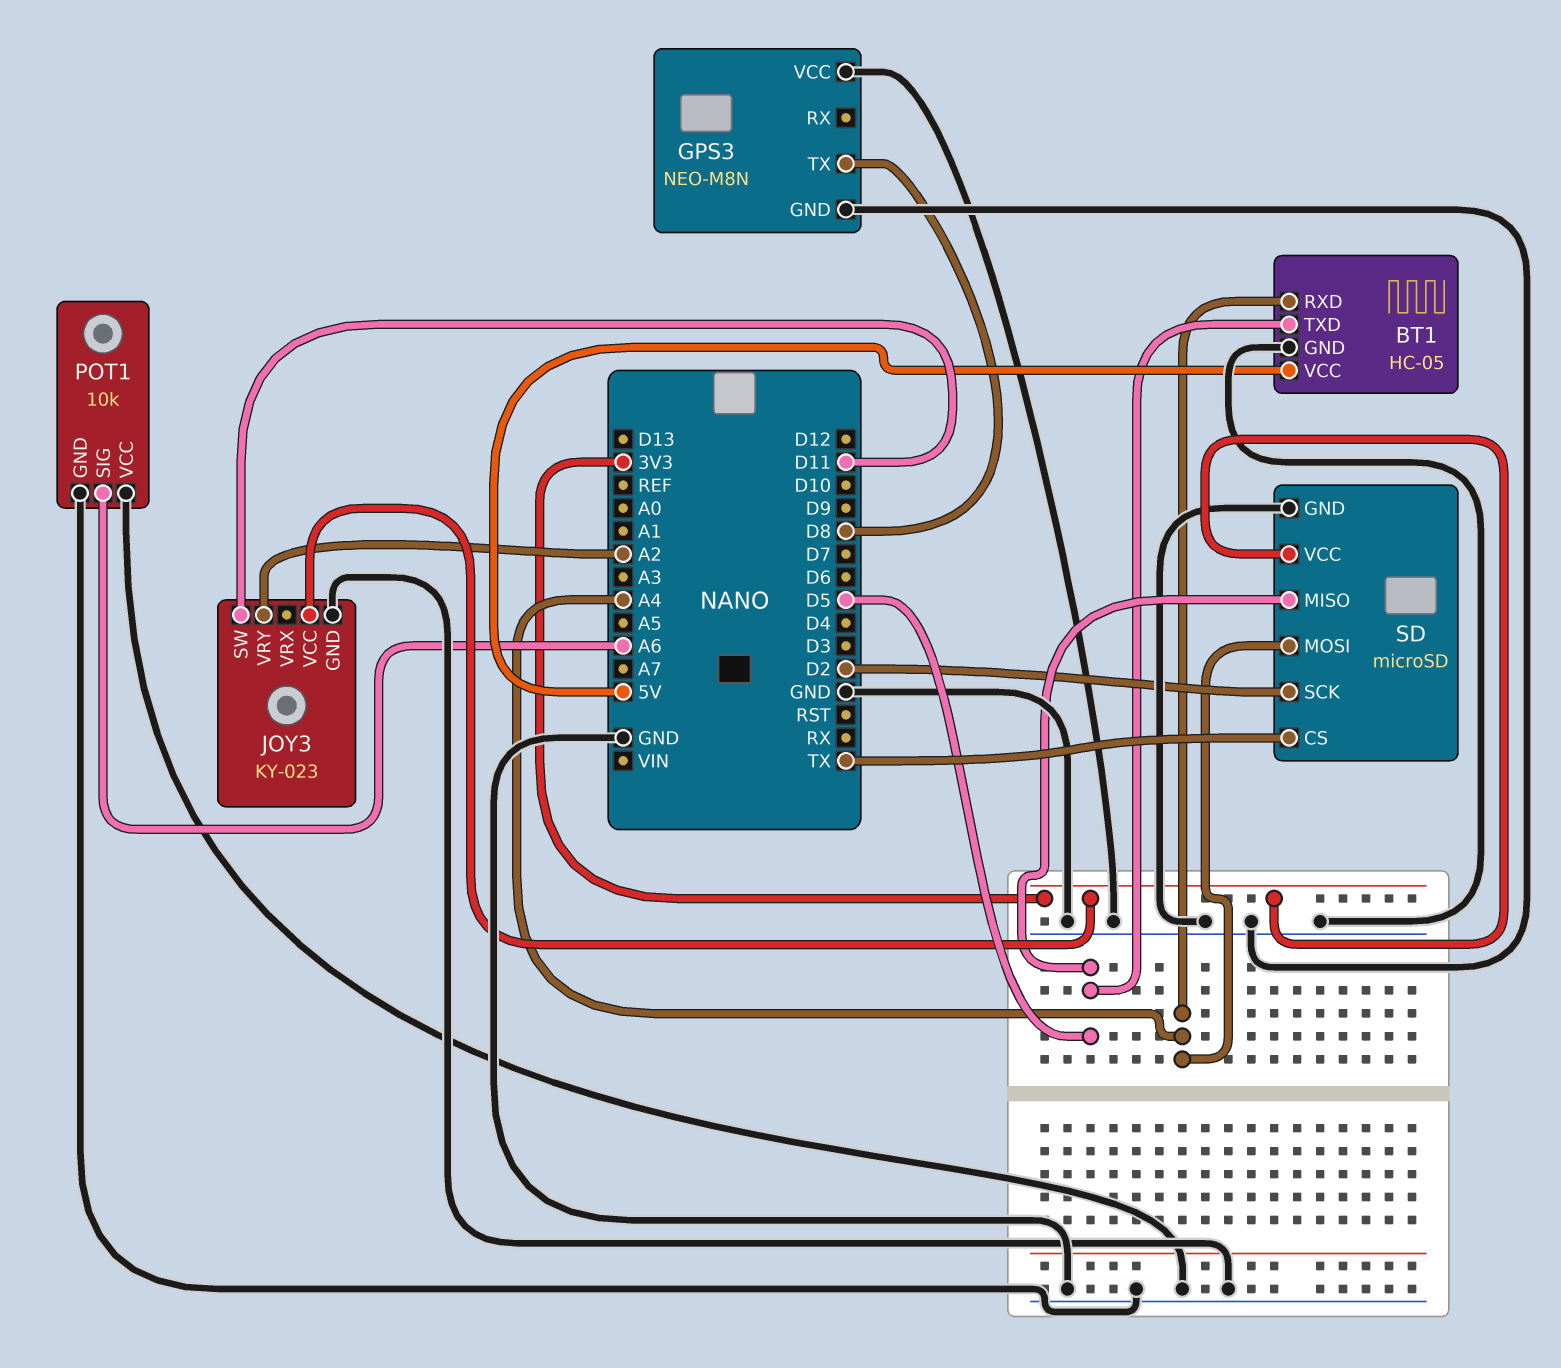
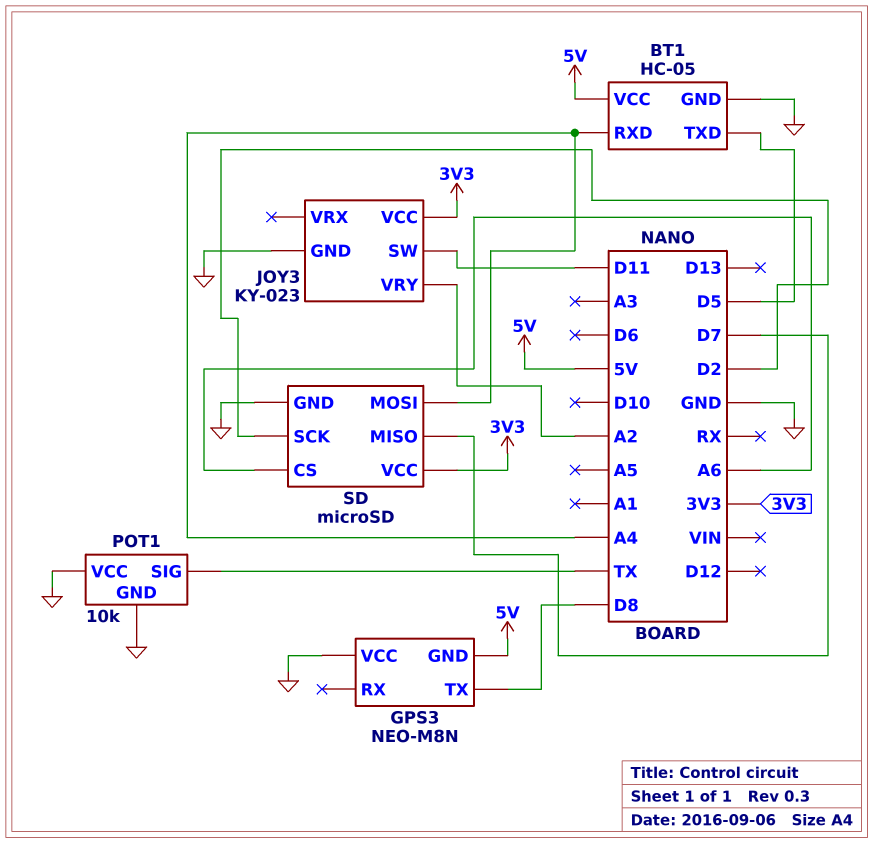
GPS3 pin GND: GND -> 5V
POT1 pin SIG: A6 -> TX
SD pin CS: TX -> A6
SD pin MISO: D5 -> D7

